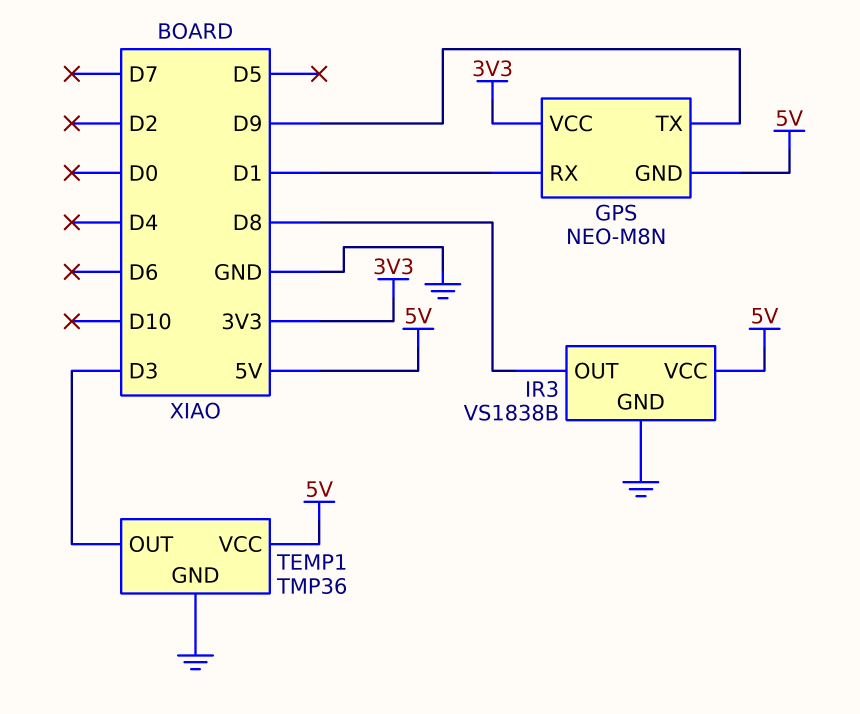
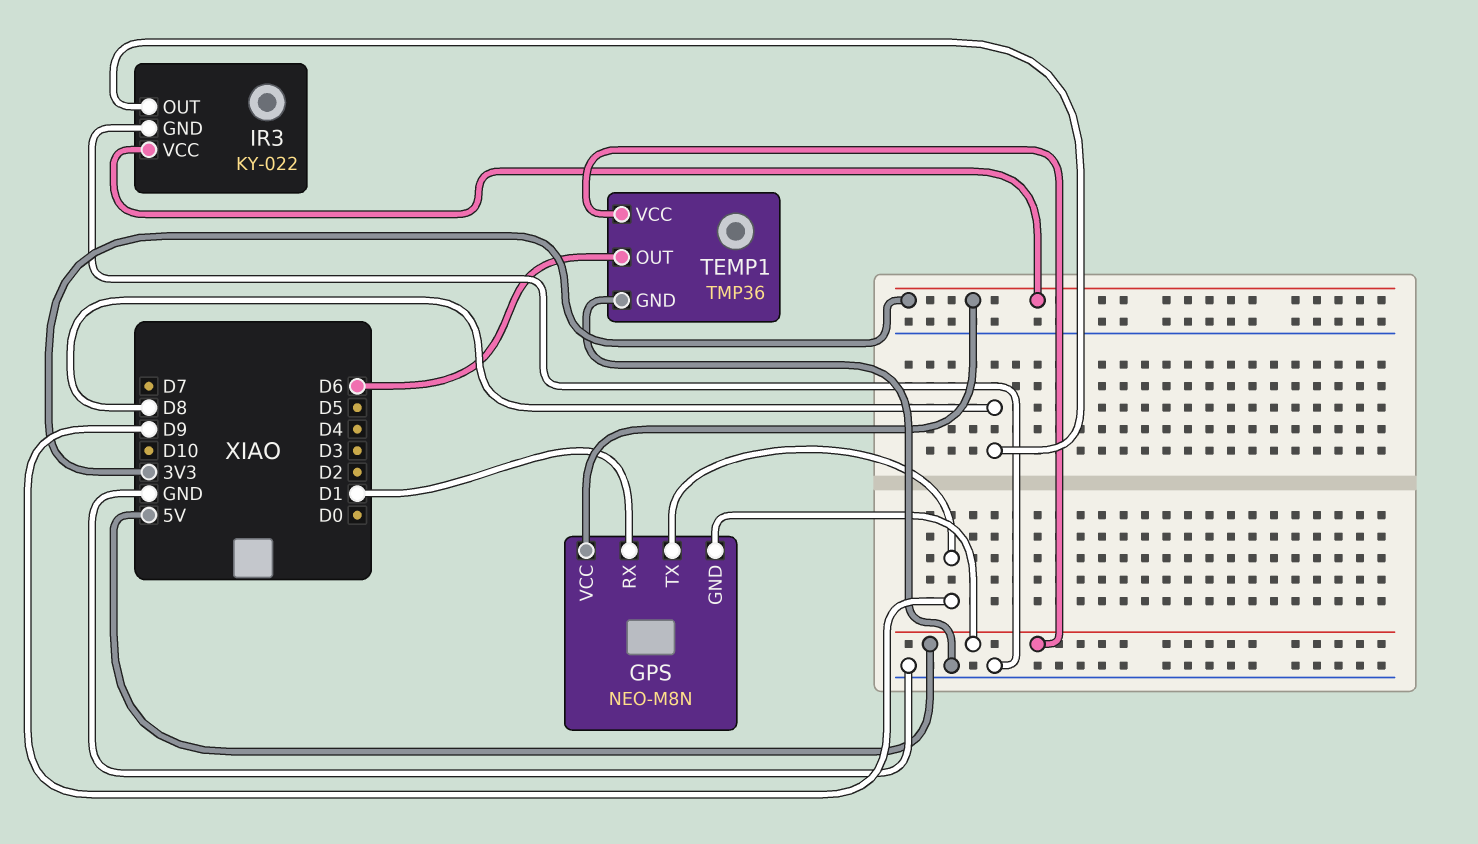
IR3: VS1838B -> KY-022
IR3 pin VCC: 5V -> 3V3
TEMP1 pin OUT: D3 -> D6

